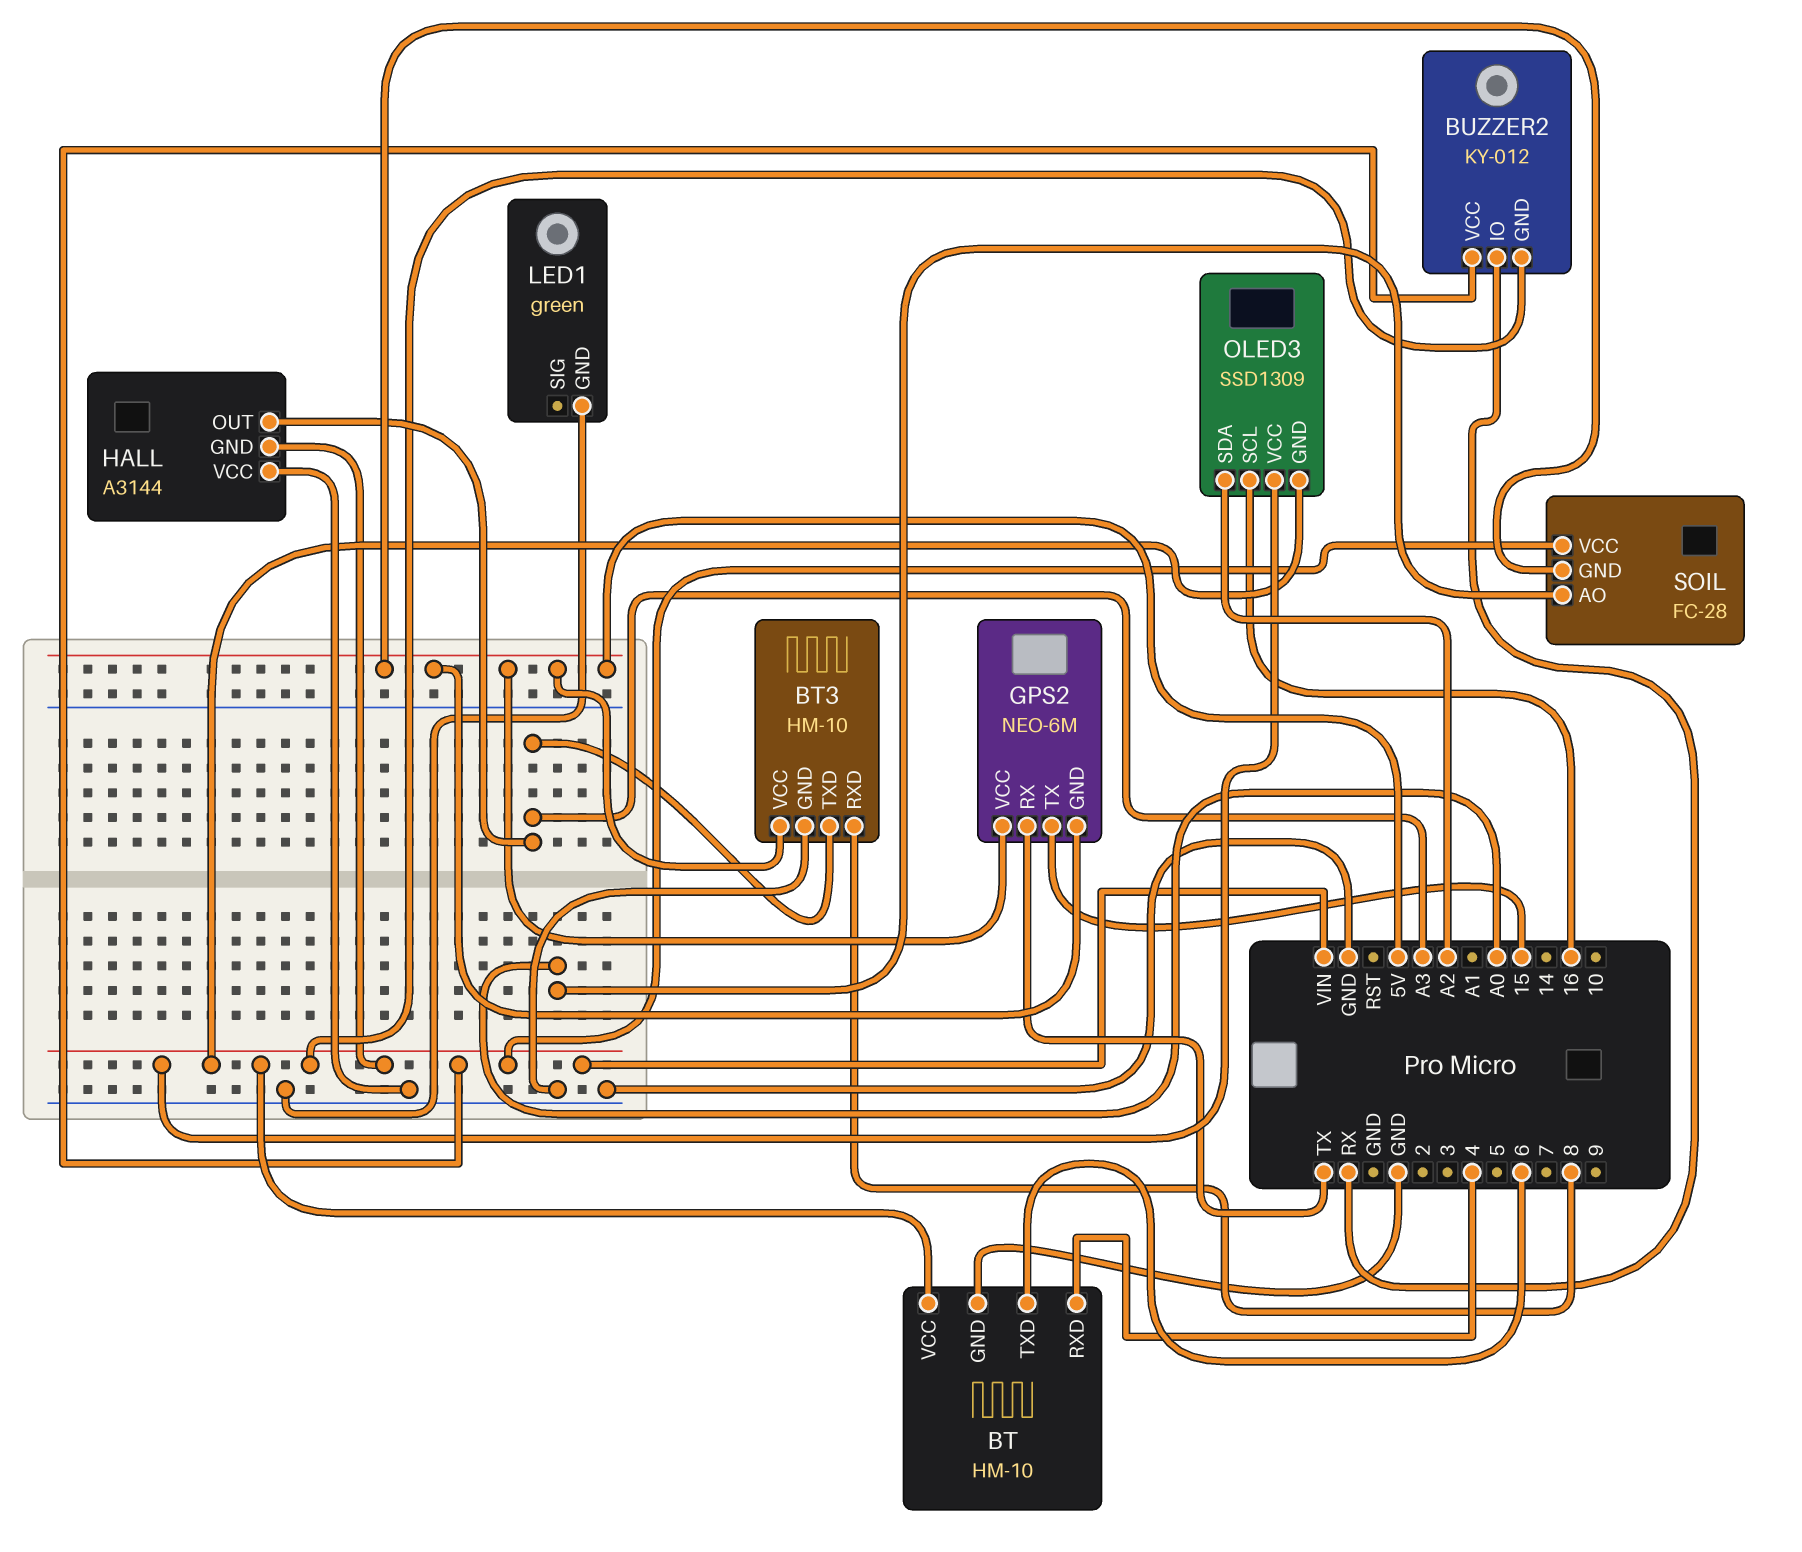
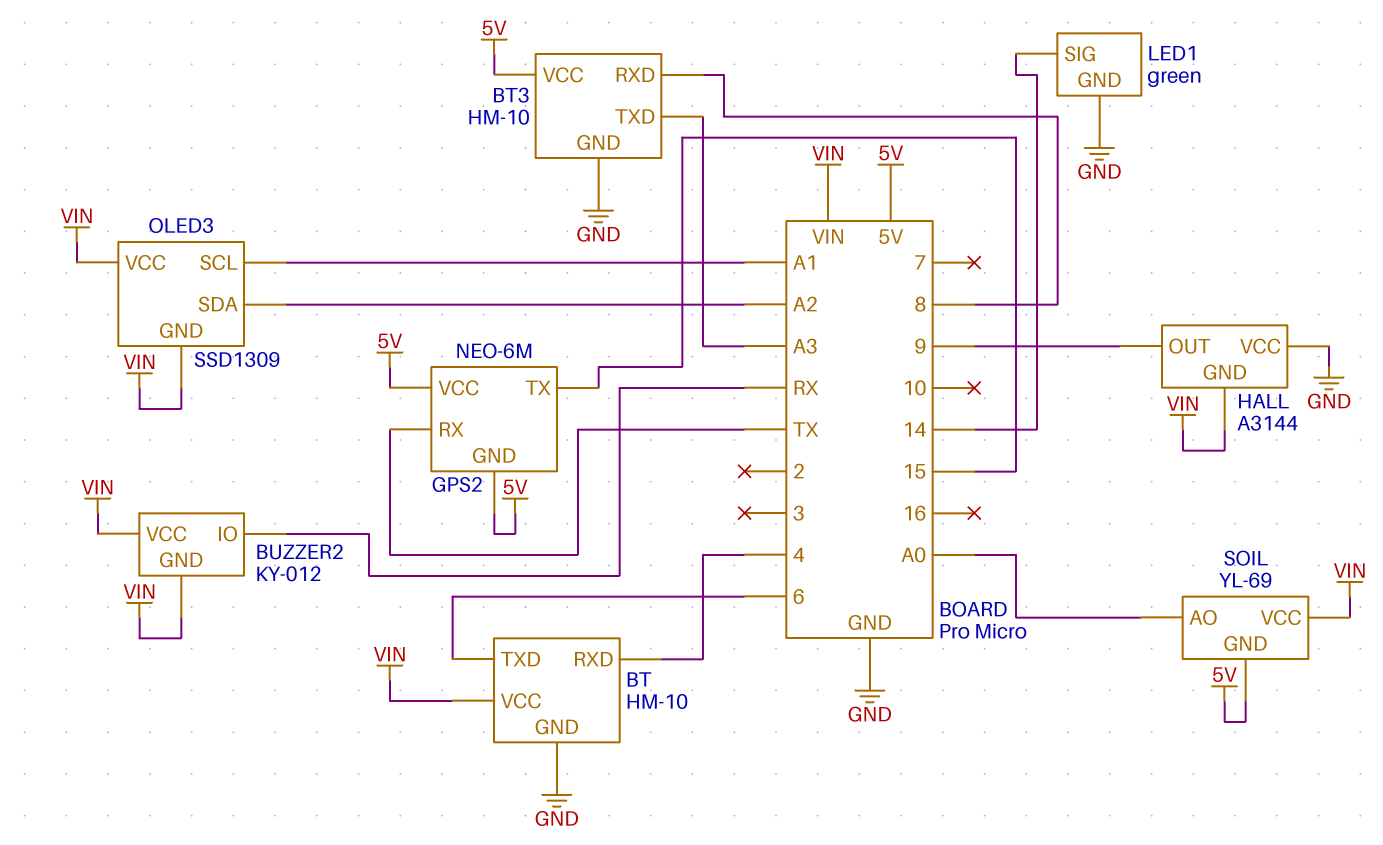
HALL pin OUT: A3 -> 9
LED1 pin SIG: none -> 14
OLED3 pin SCL: 16 -> A1
SOIL: FC-28 -> YL-69

